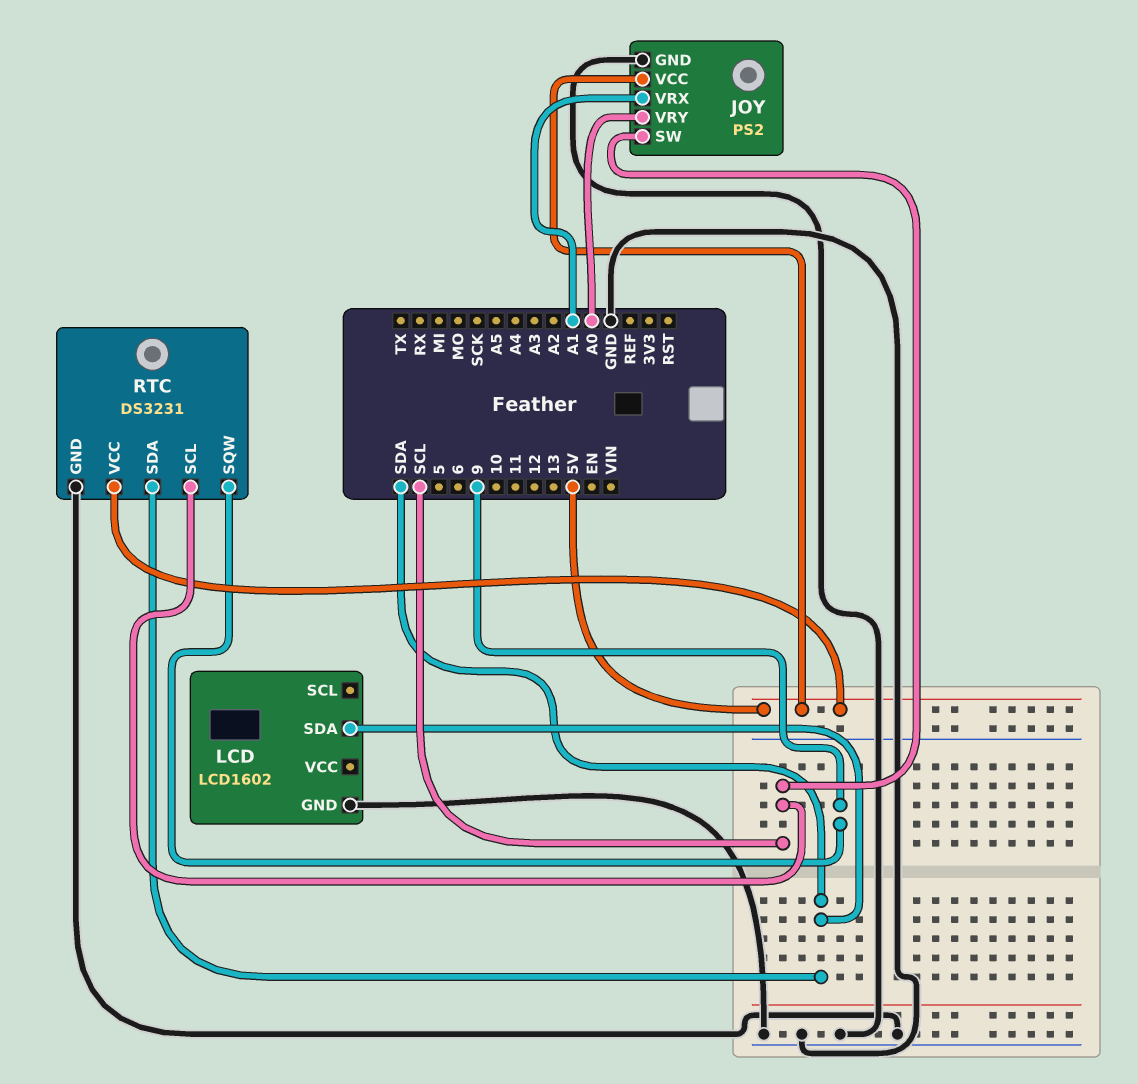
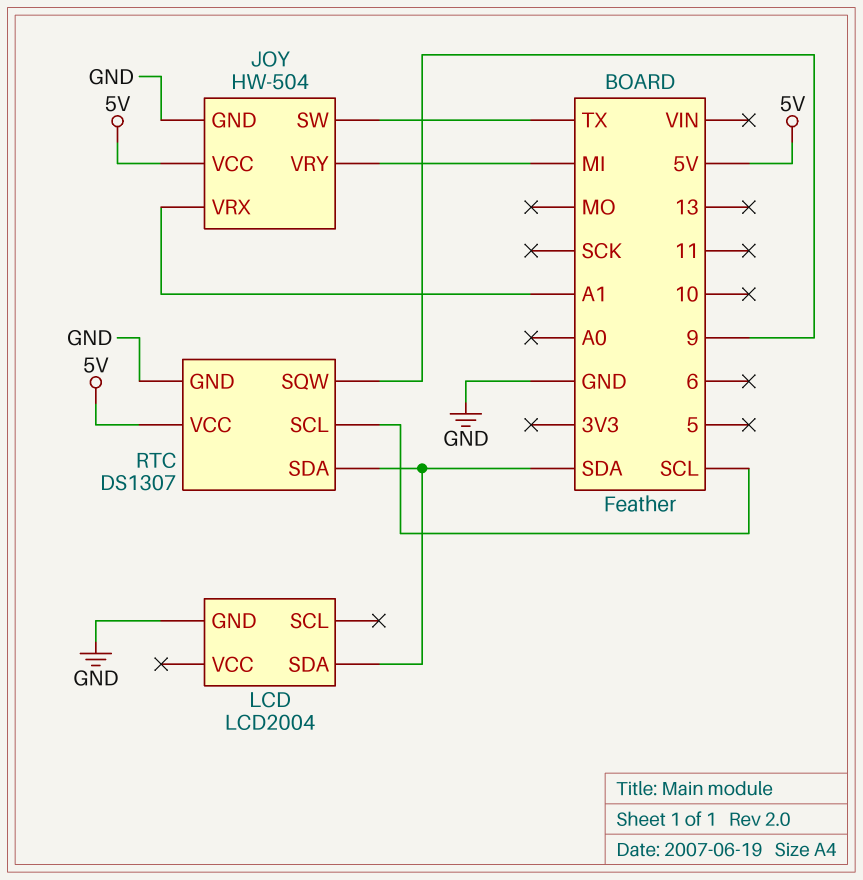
JOY: PS2 -> HW-504
JOY pin SW: SCL -> TX
JOY pin VRY: A0 -> MI
LCD: LCD1602 -> LCD2004
RTC: DS3231 -> DS1307

